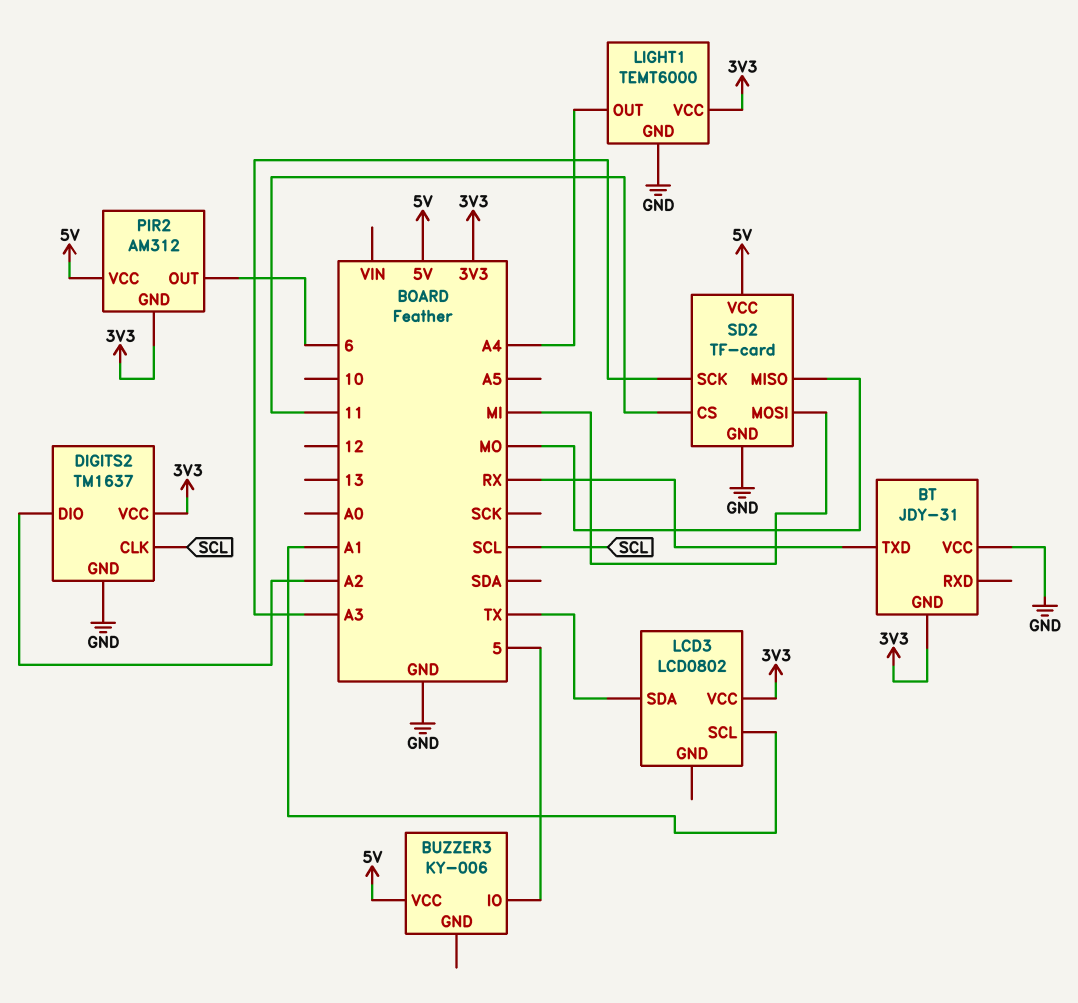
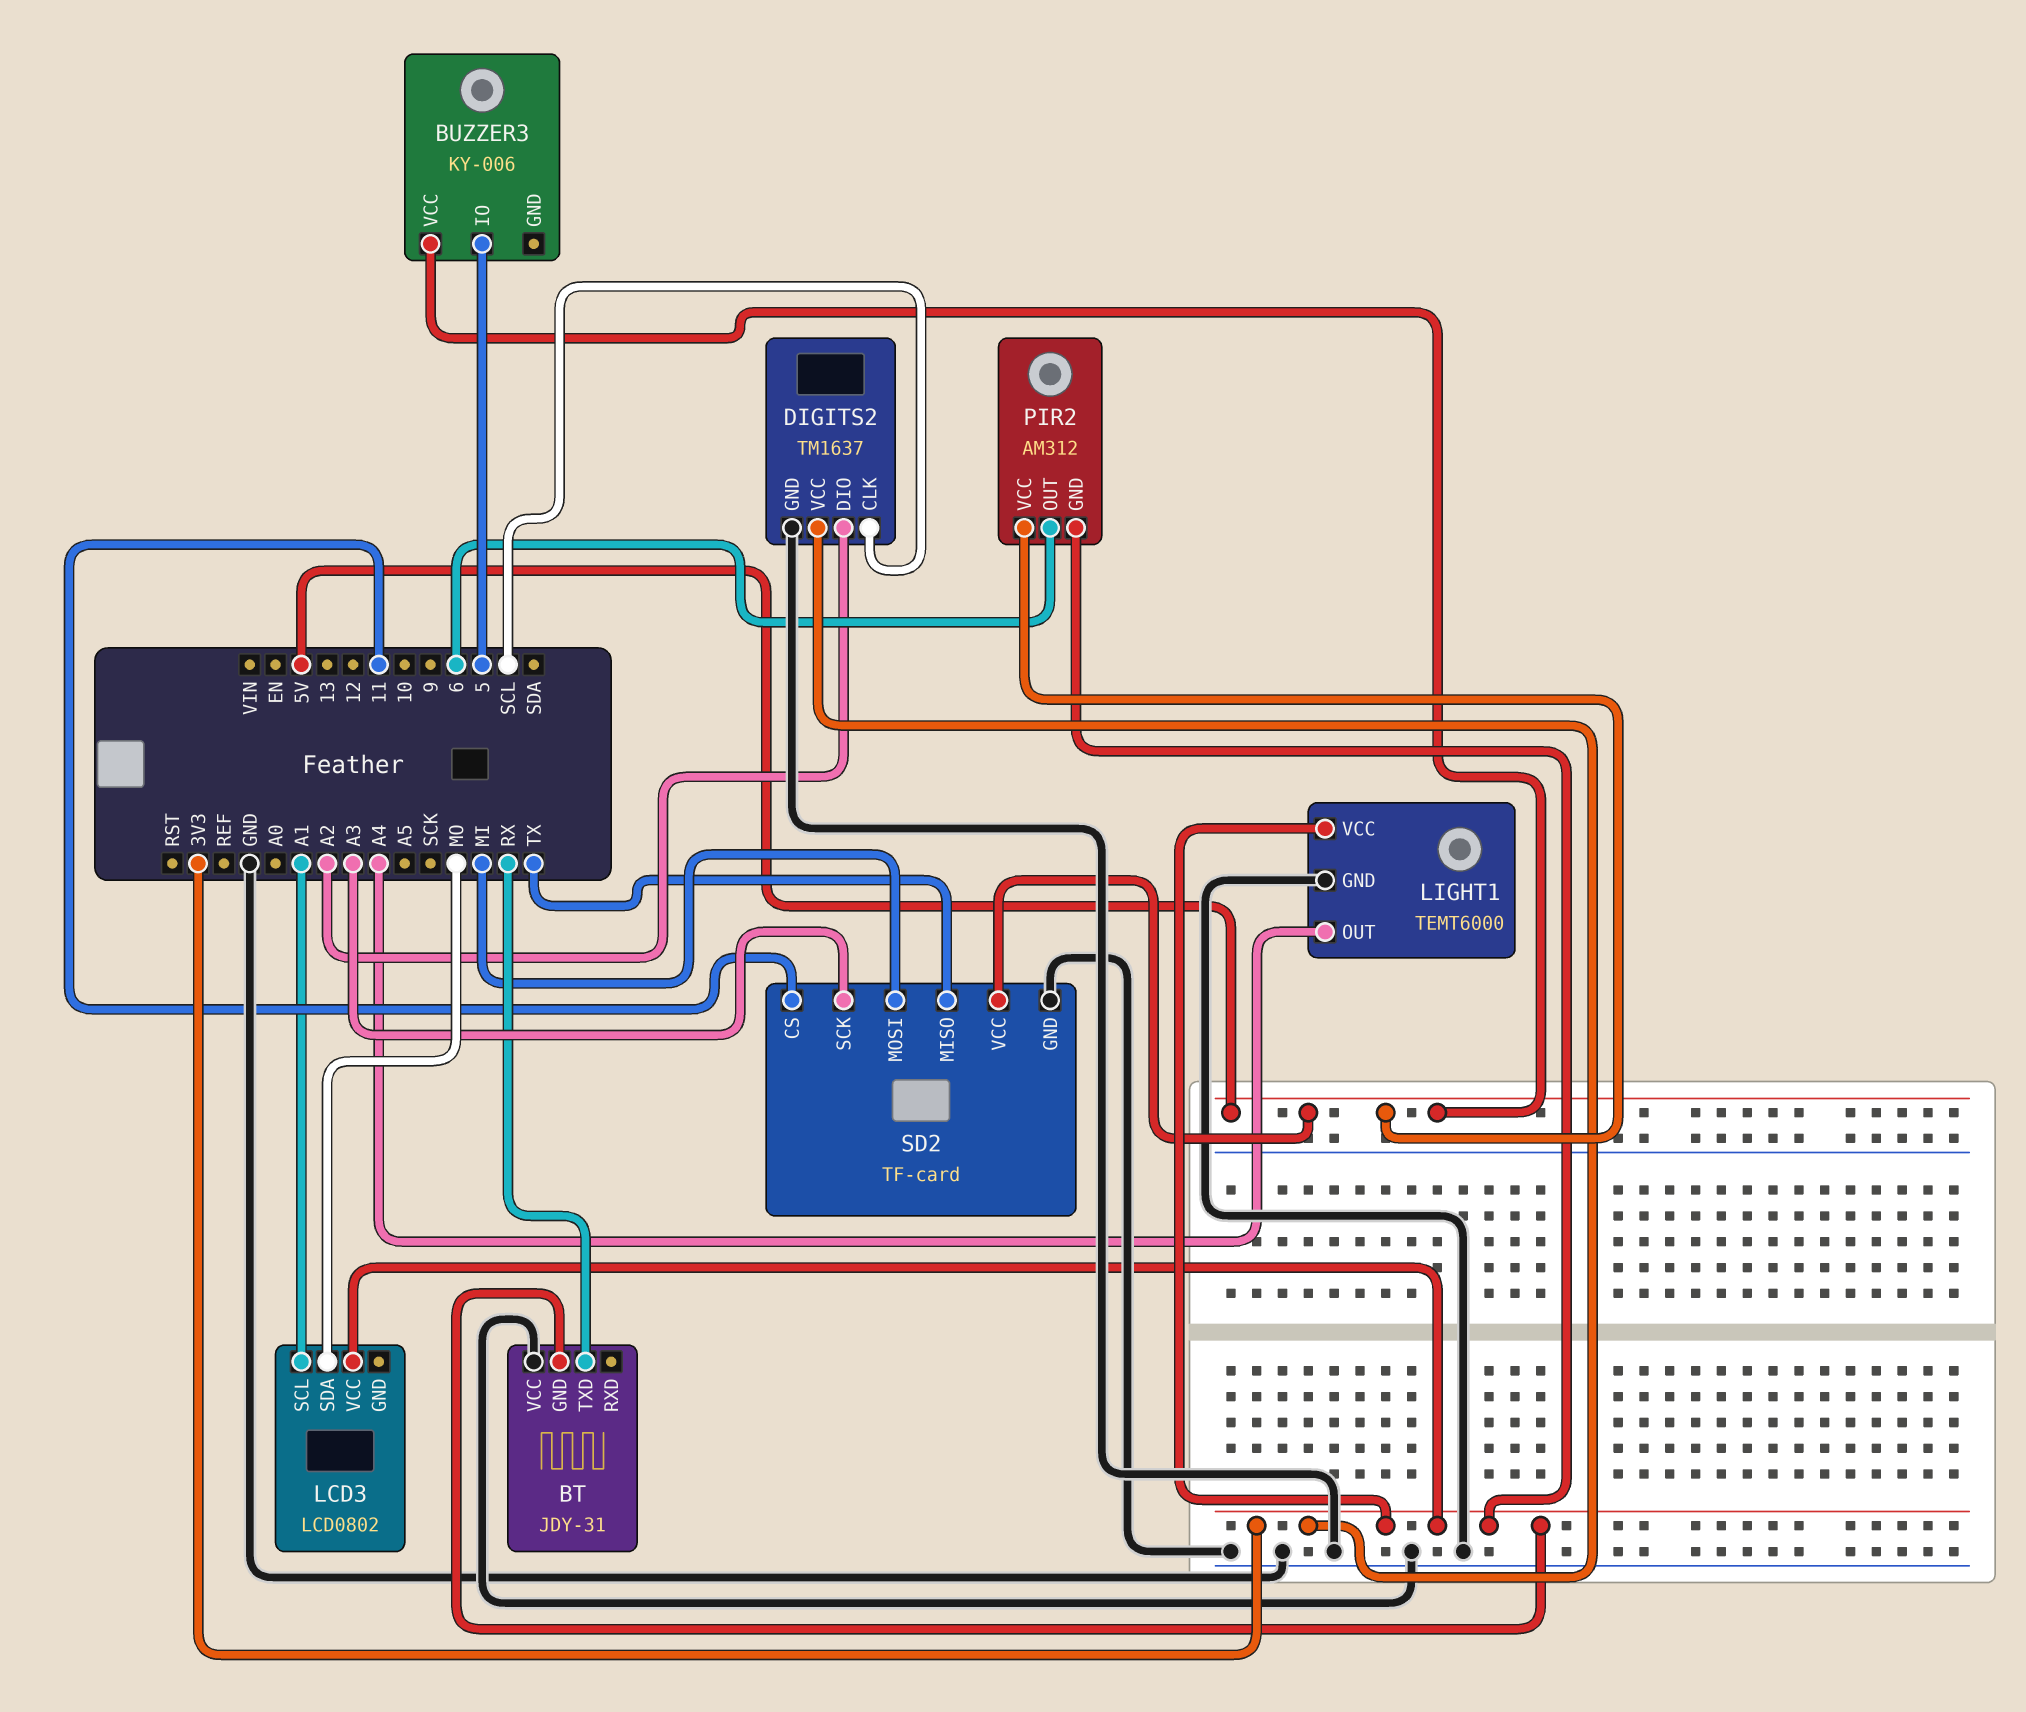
LCD3 pin SDA: TX -> MO
SD2 pin MISO: MO -> TX

